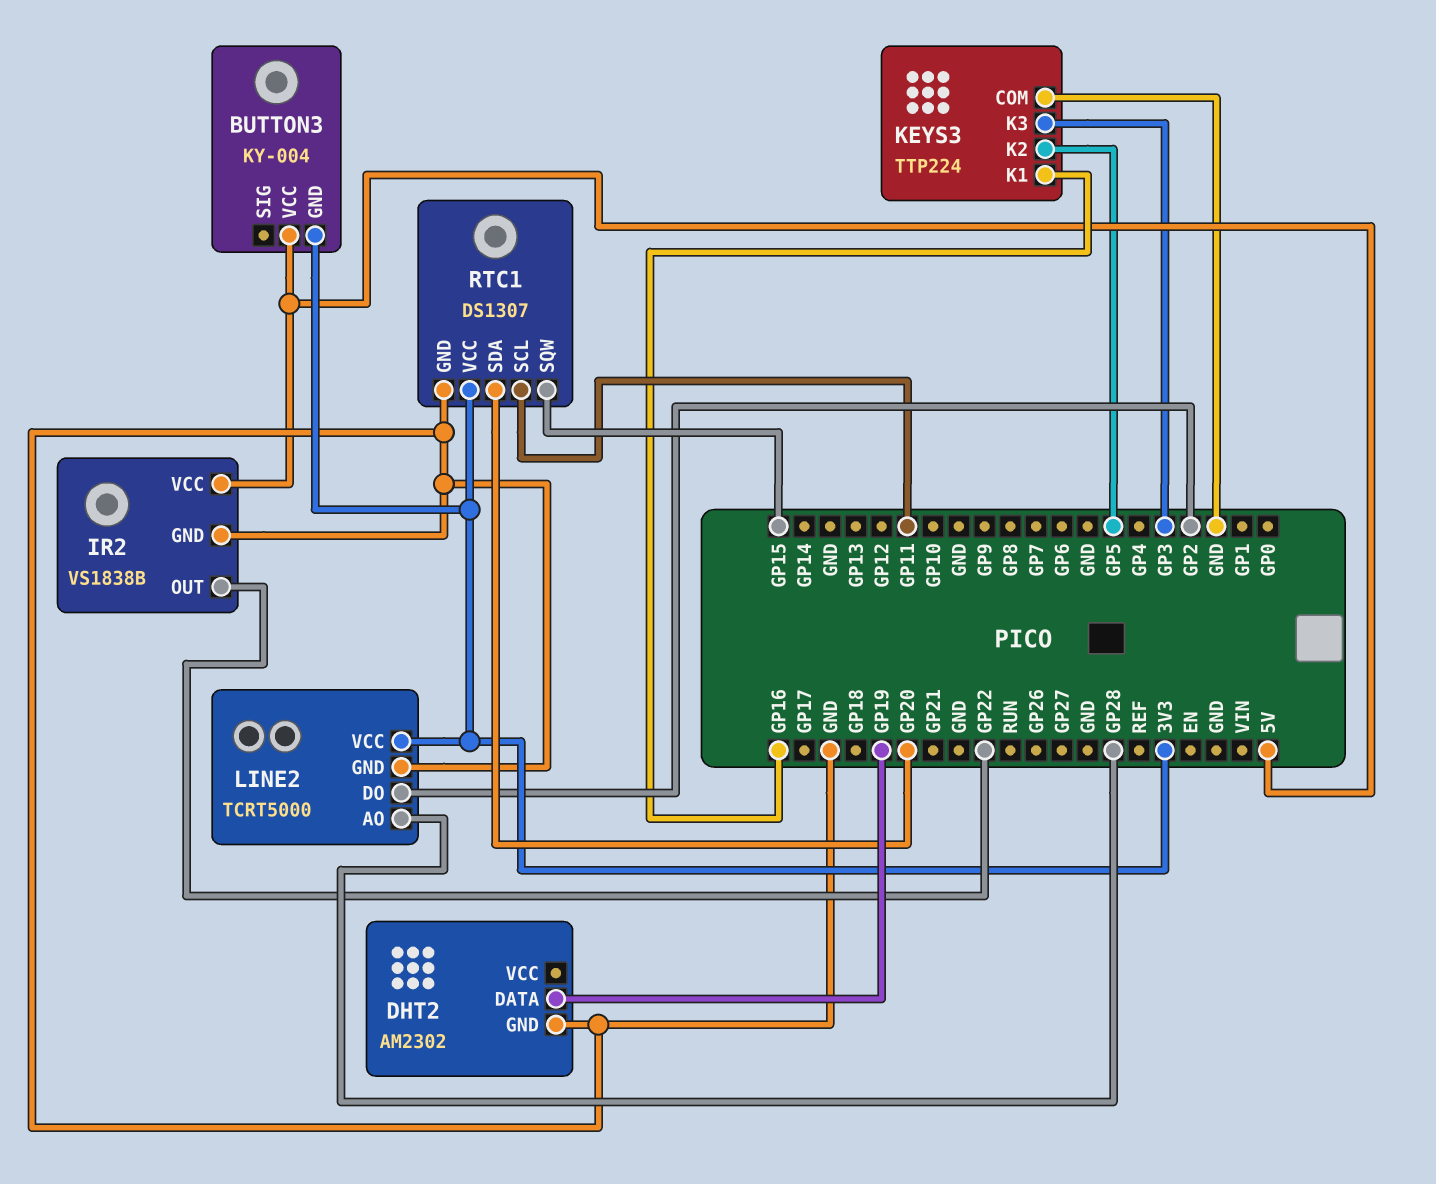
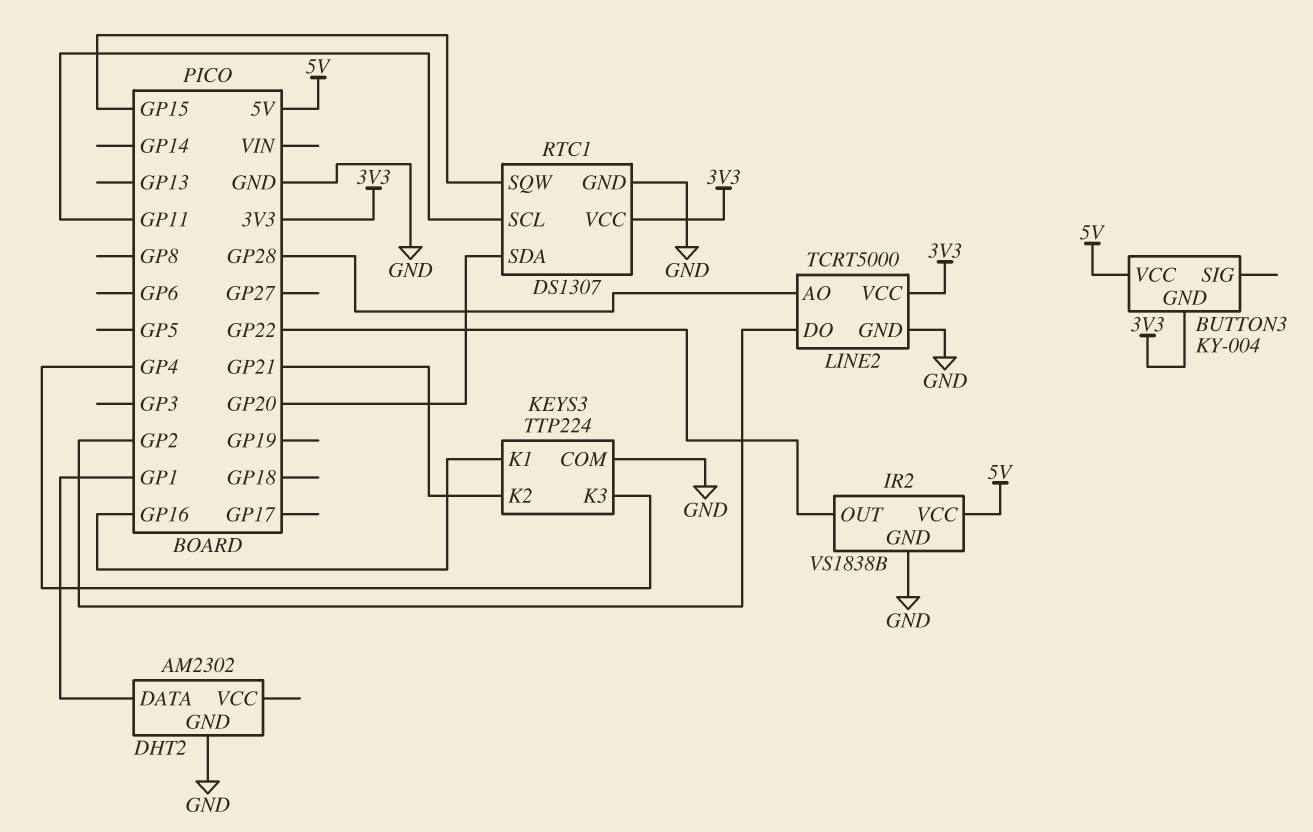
DHT2 pin DATA: GP19 -> GP1
KEYS3 pin K2: GP5 -> GP21
KEYS3 pin K3: GP3 -> GP4

